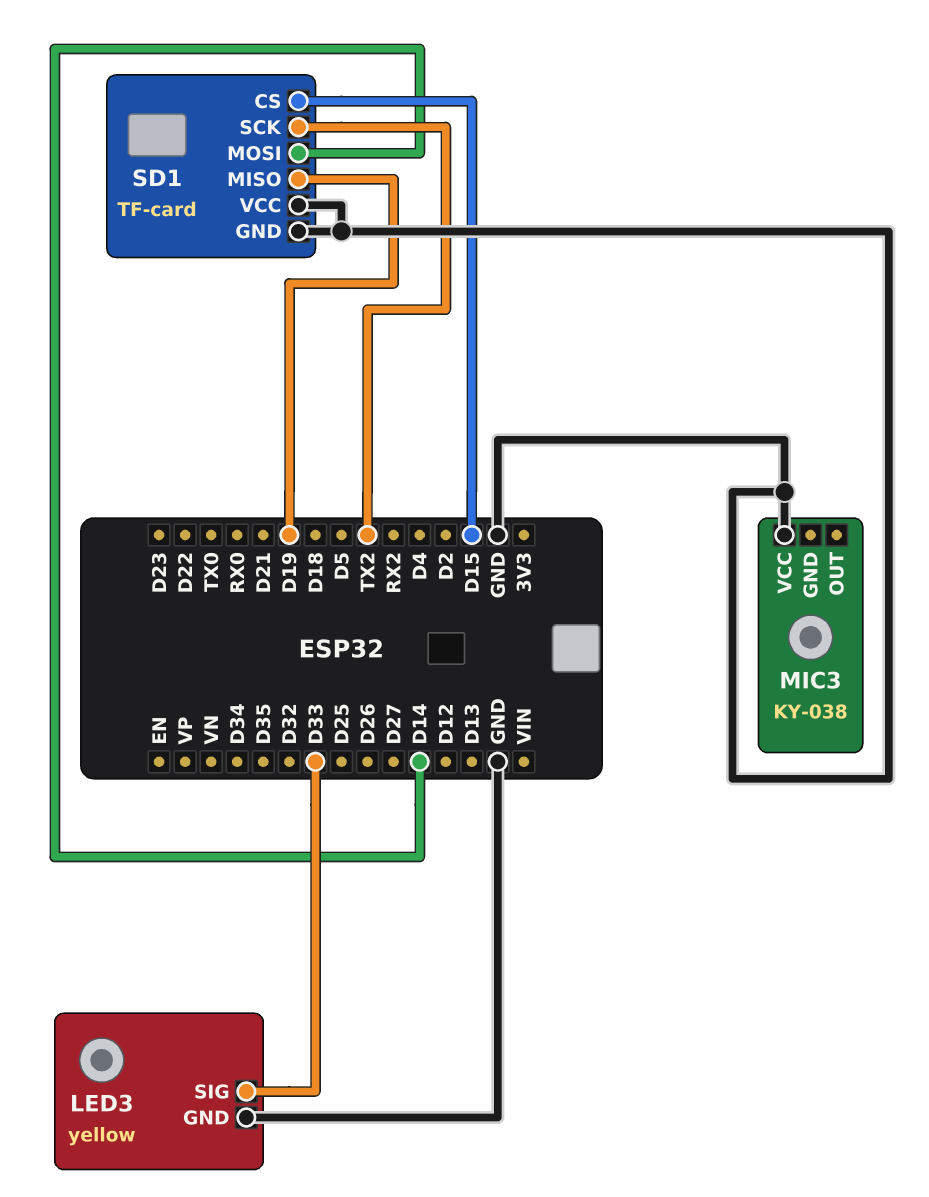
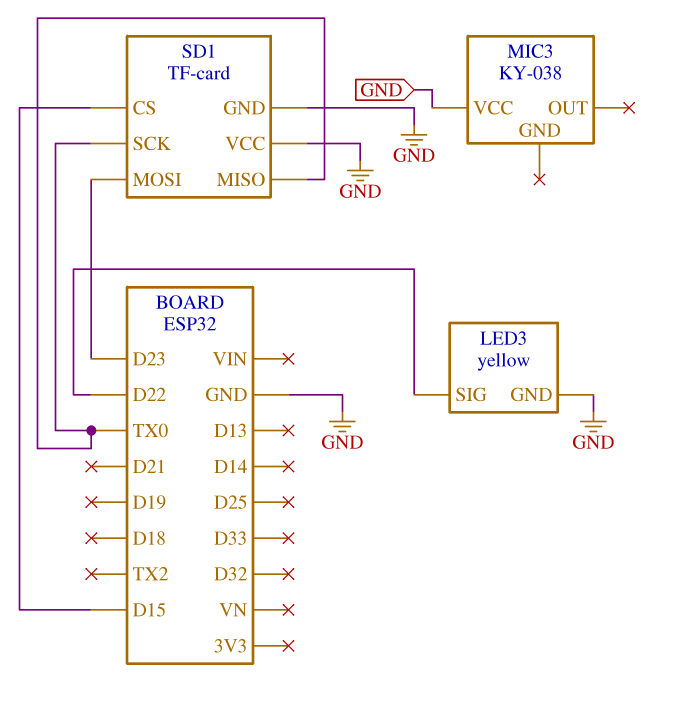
LED3 pin SIG: D33 -> D22
SD1 pin MISO: D19 -> TX0
SD1 pin MOSI: D14 -> D23
SD1 pin SCK: TX2 -> TX0

